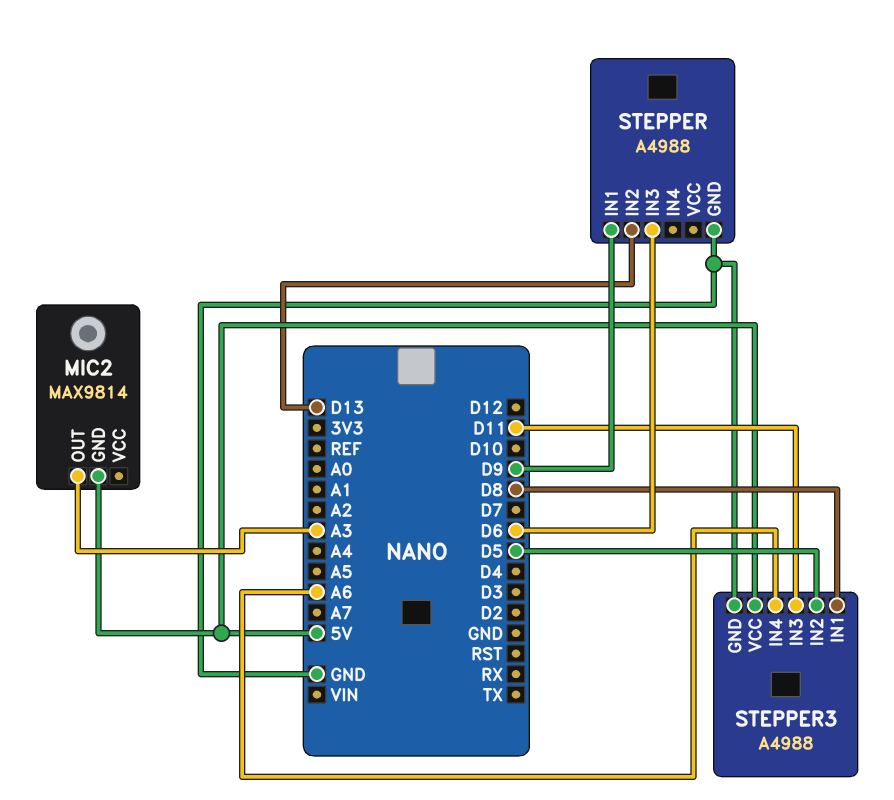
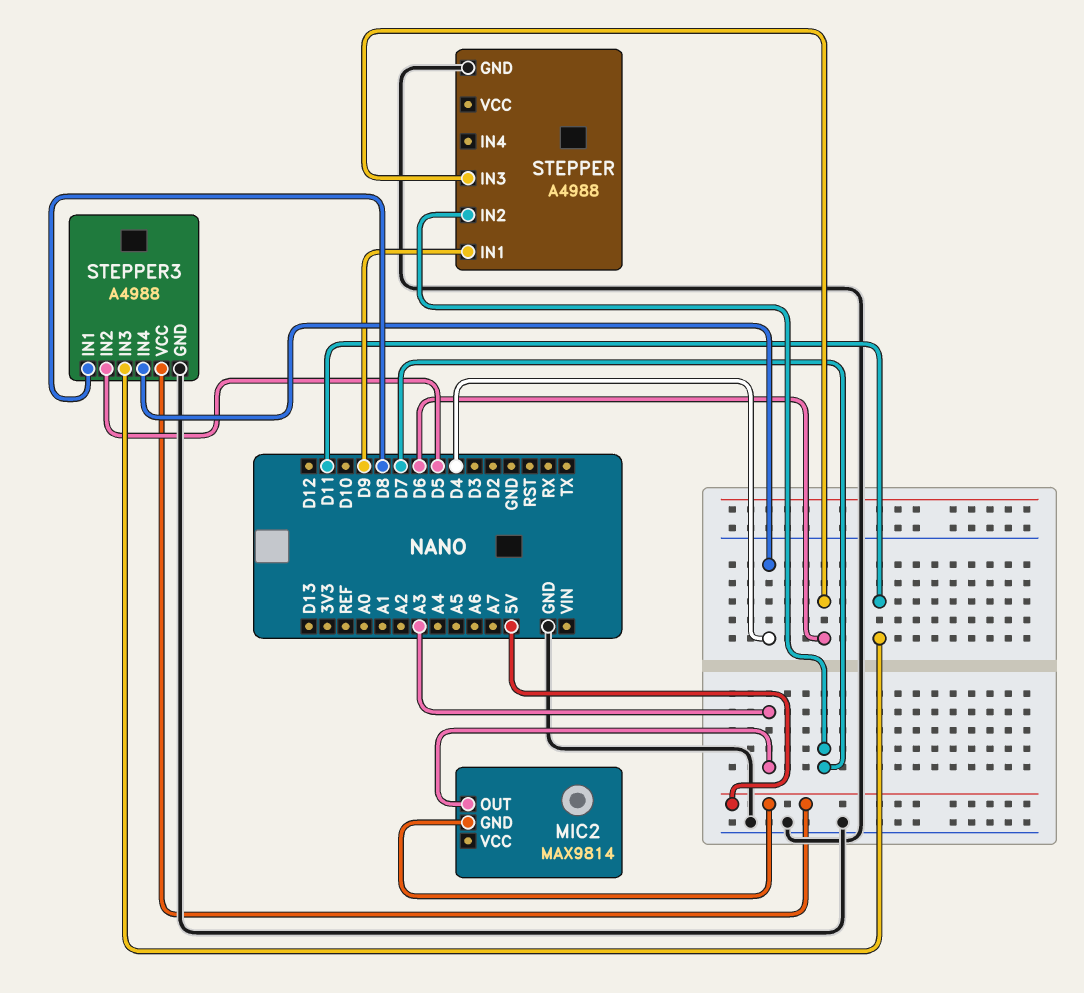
STEPPER pin IN2: D13 -> D7
STEPPER3 pin IN4: A6 -> D4

